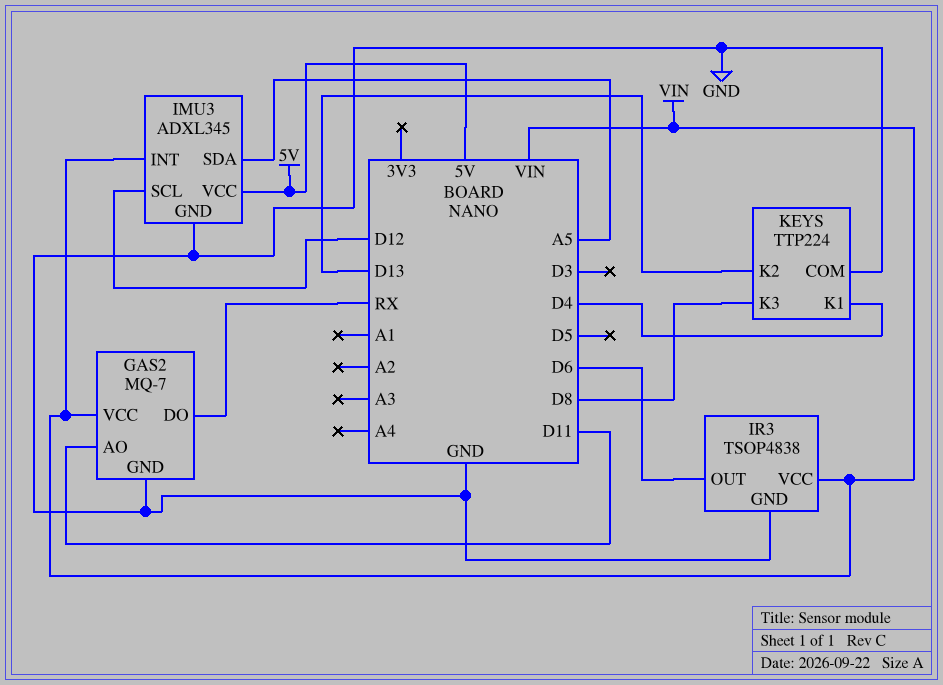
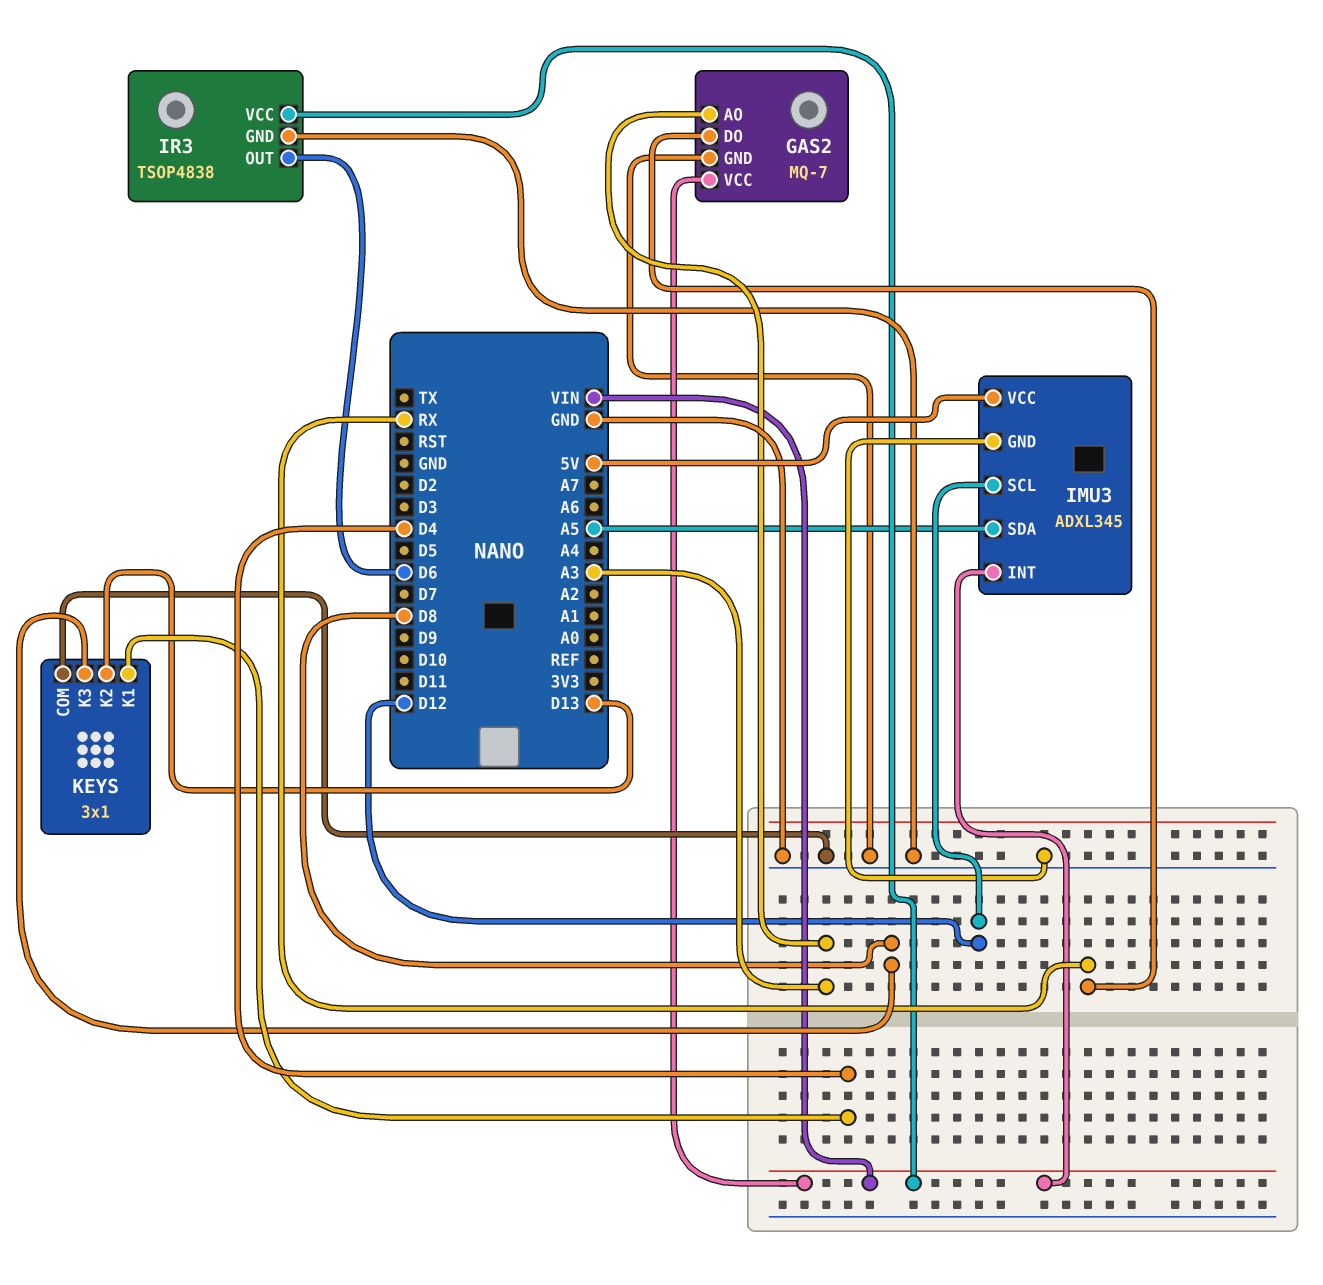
GAS2 pin AO: D11 -> A3
KEYS: TTP224 -> 3x1

